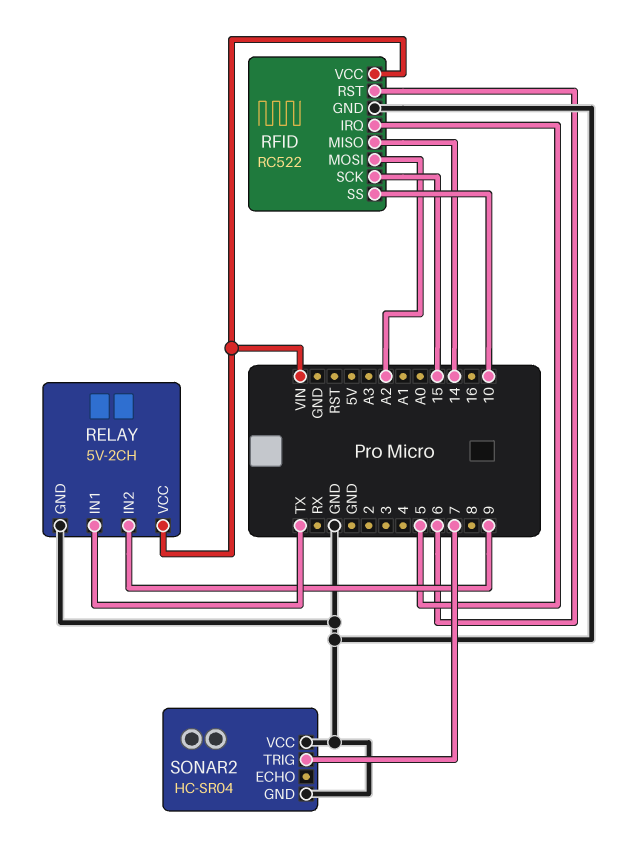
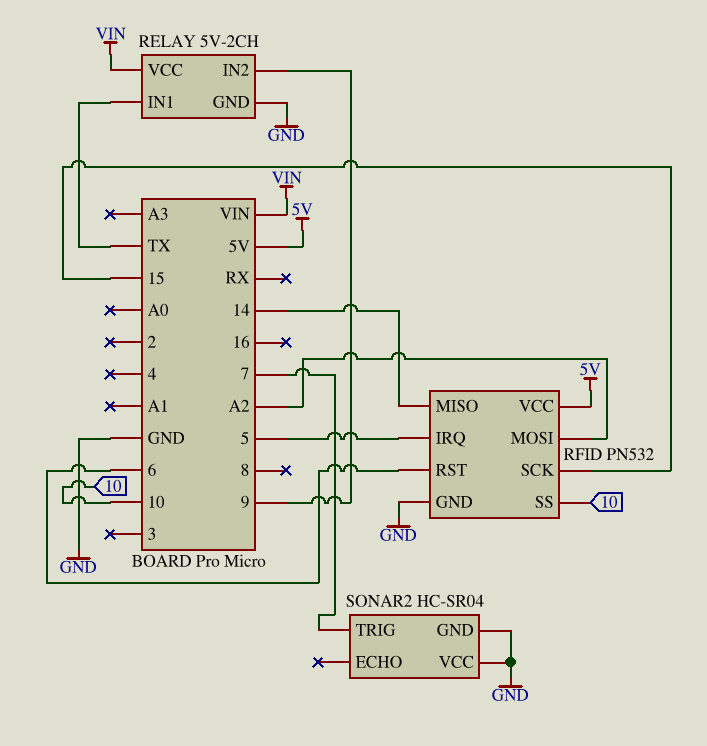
RFID: RC522 -> PN532
RFID pin VCC: VIN -> 5V

